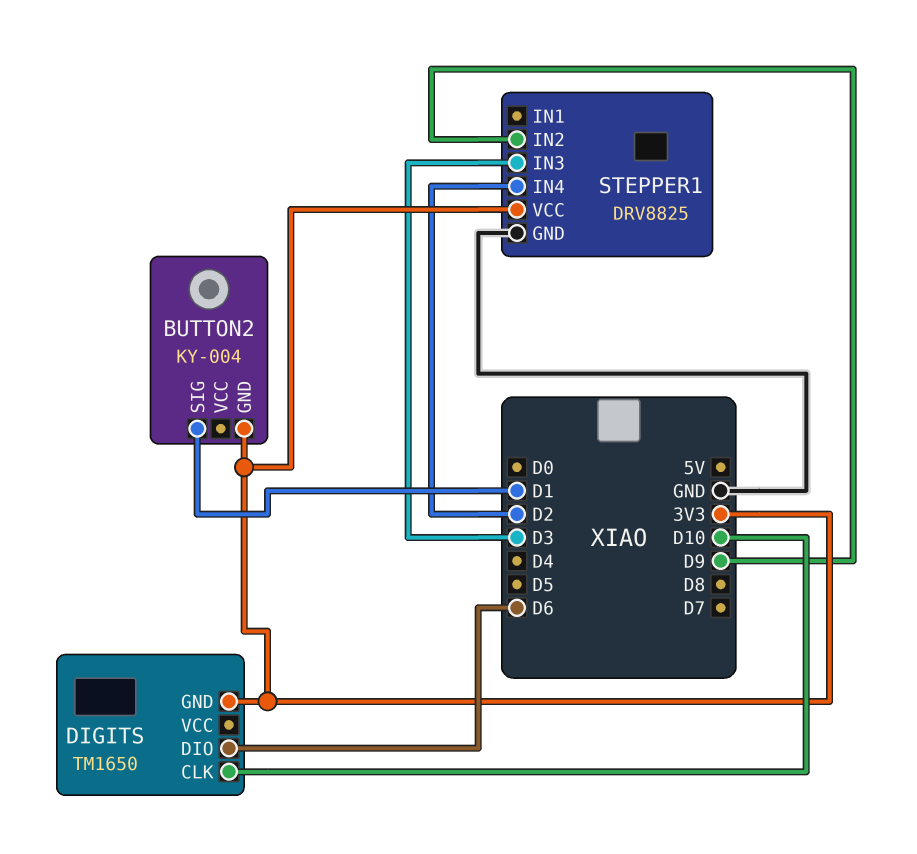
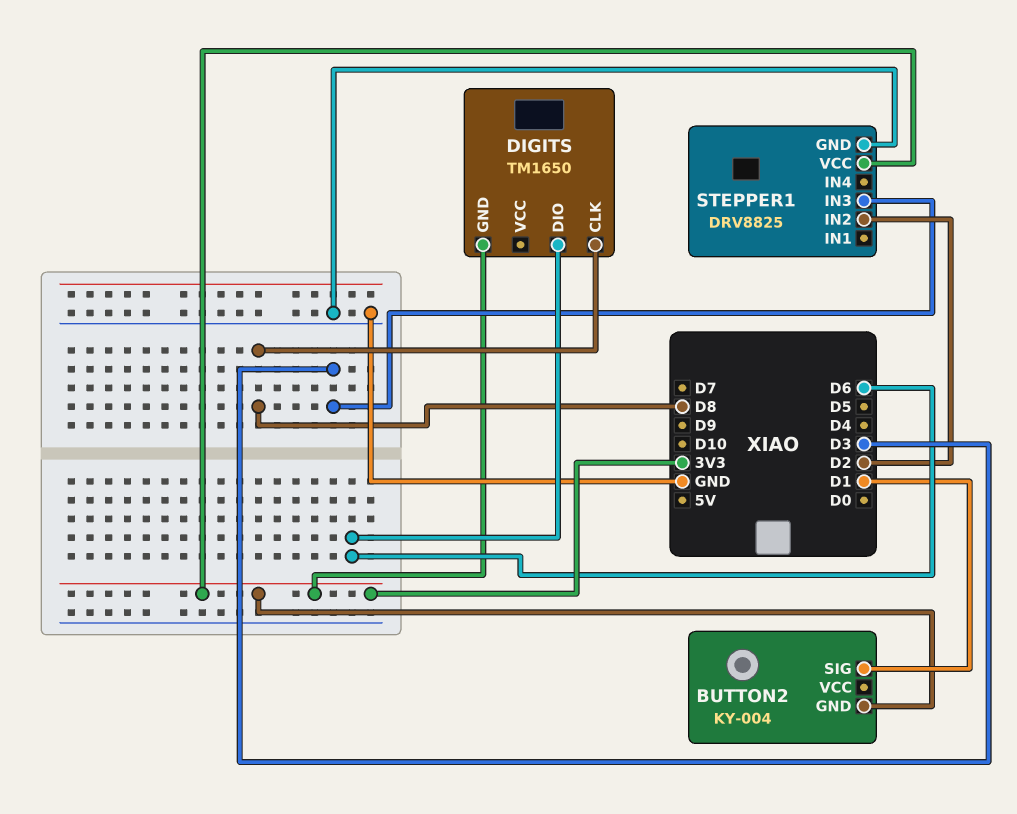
DIGITS pin CLK: D10 -> D8
STEPPER1 pin IN2: D9 -> D2
STEPPER1 pin IN4: D2 -> none

